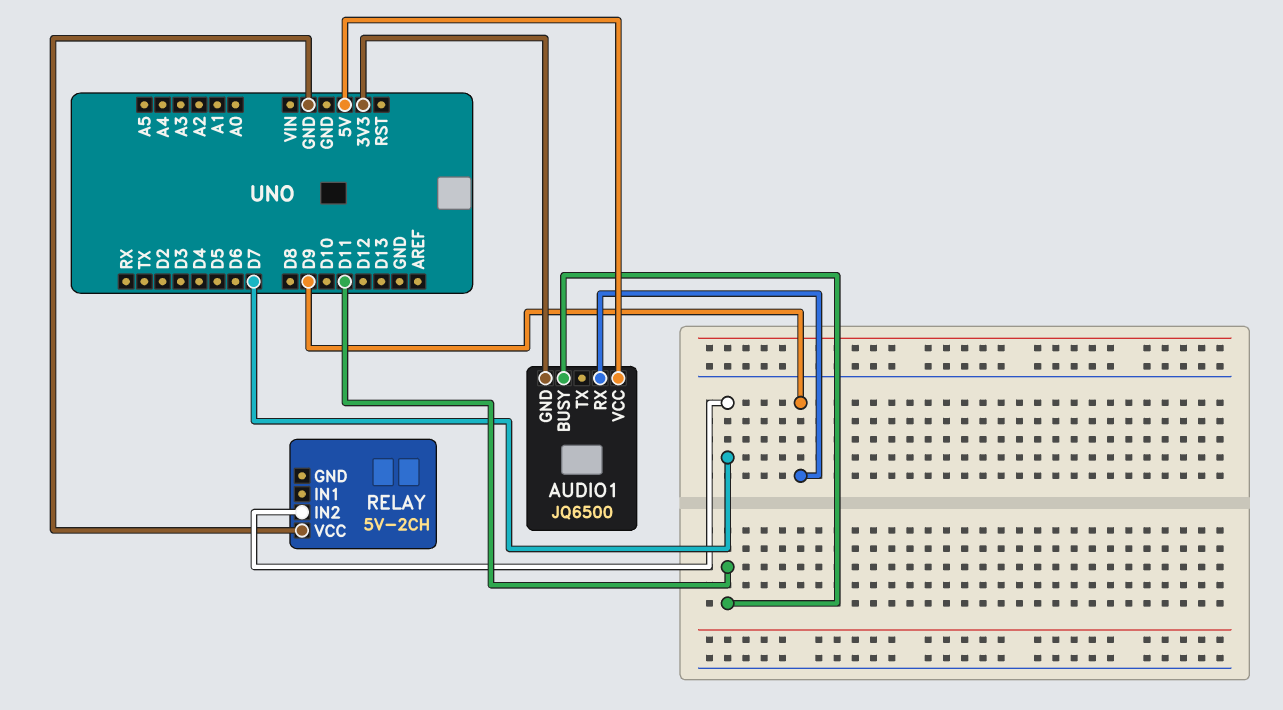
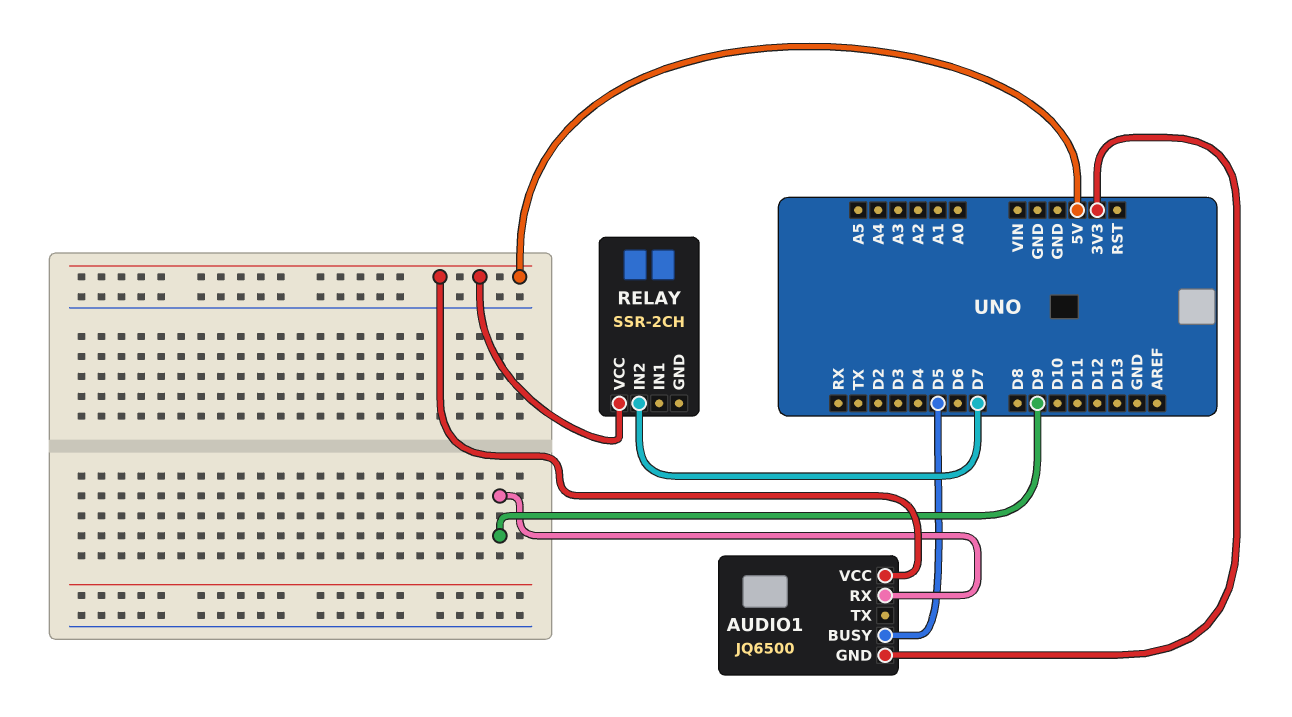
AUDIO1 pin BUSY: D11 -> D5
RELAY: 5V-2CH -> SSR-2CH
RELAY pin VCC: GND -> 5V

